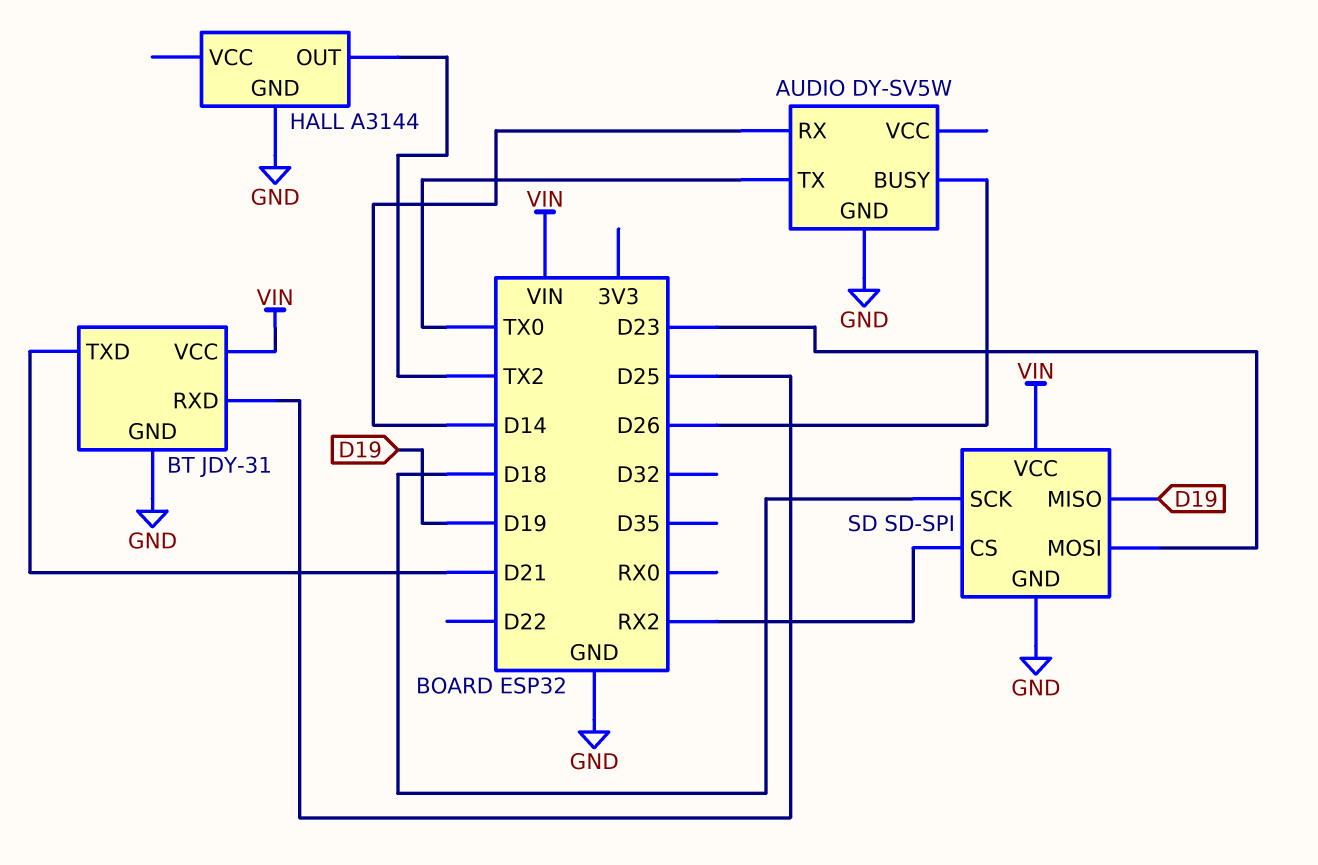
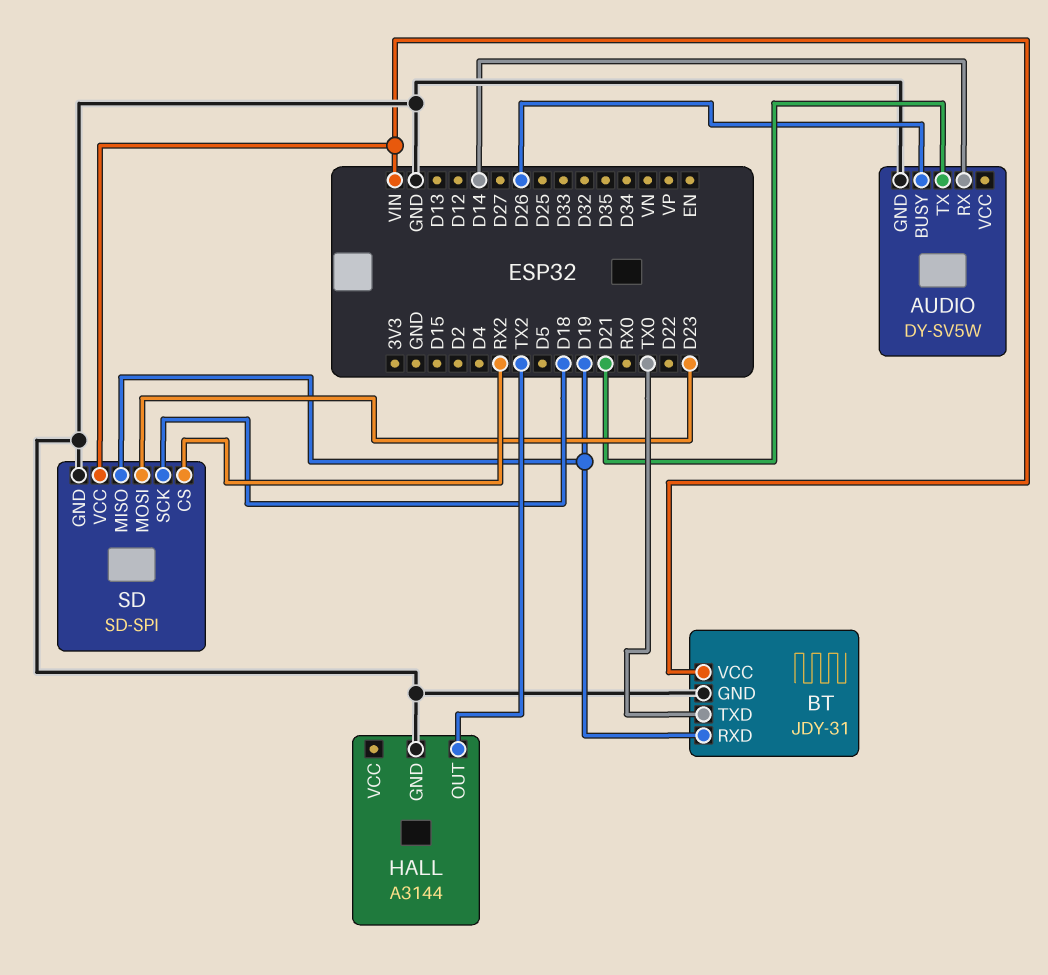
AUDIO pin TX: TX0 -> D21
BT pin RXD: D25 -> D19
BT pin TXD: D21 -> TX0

